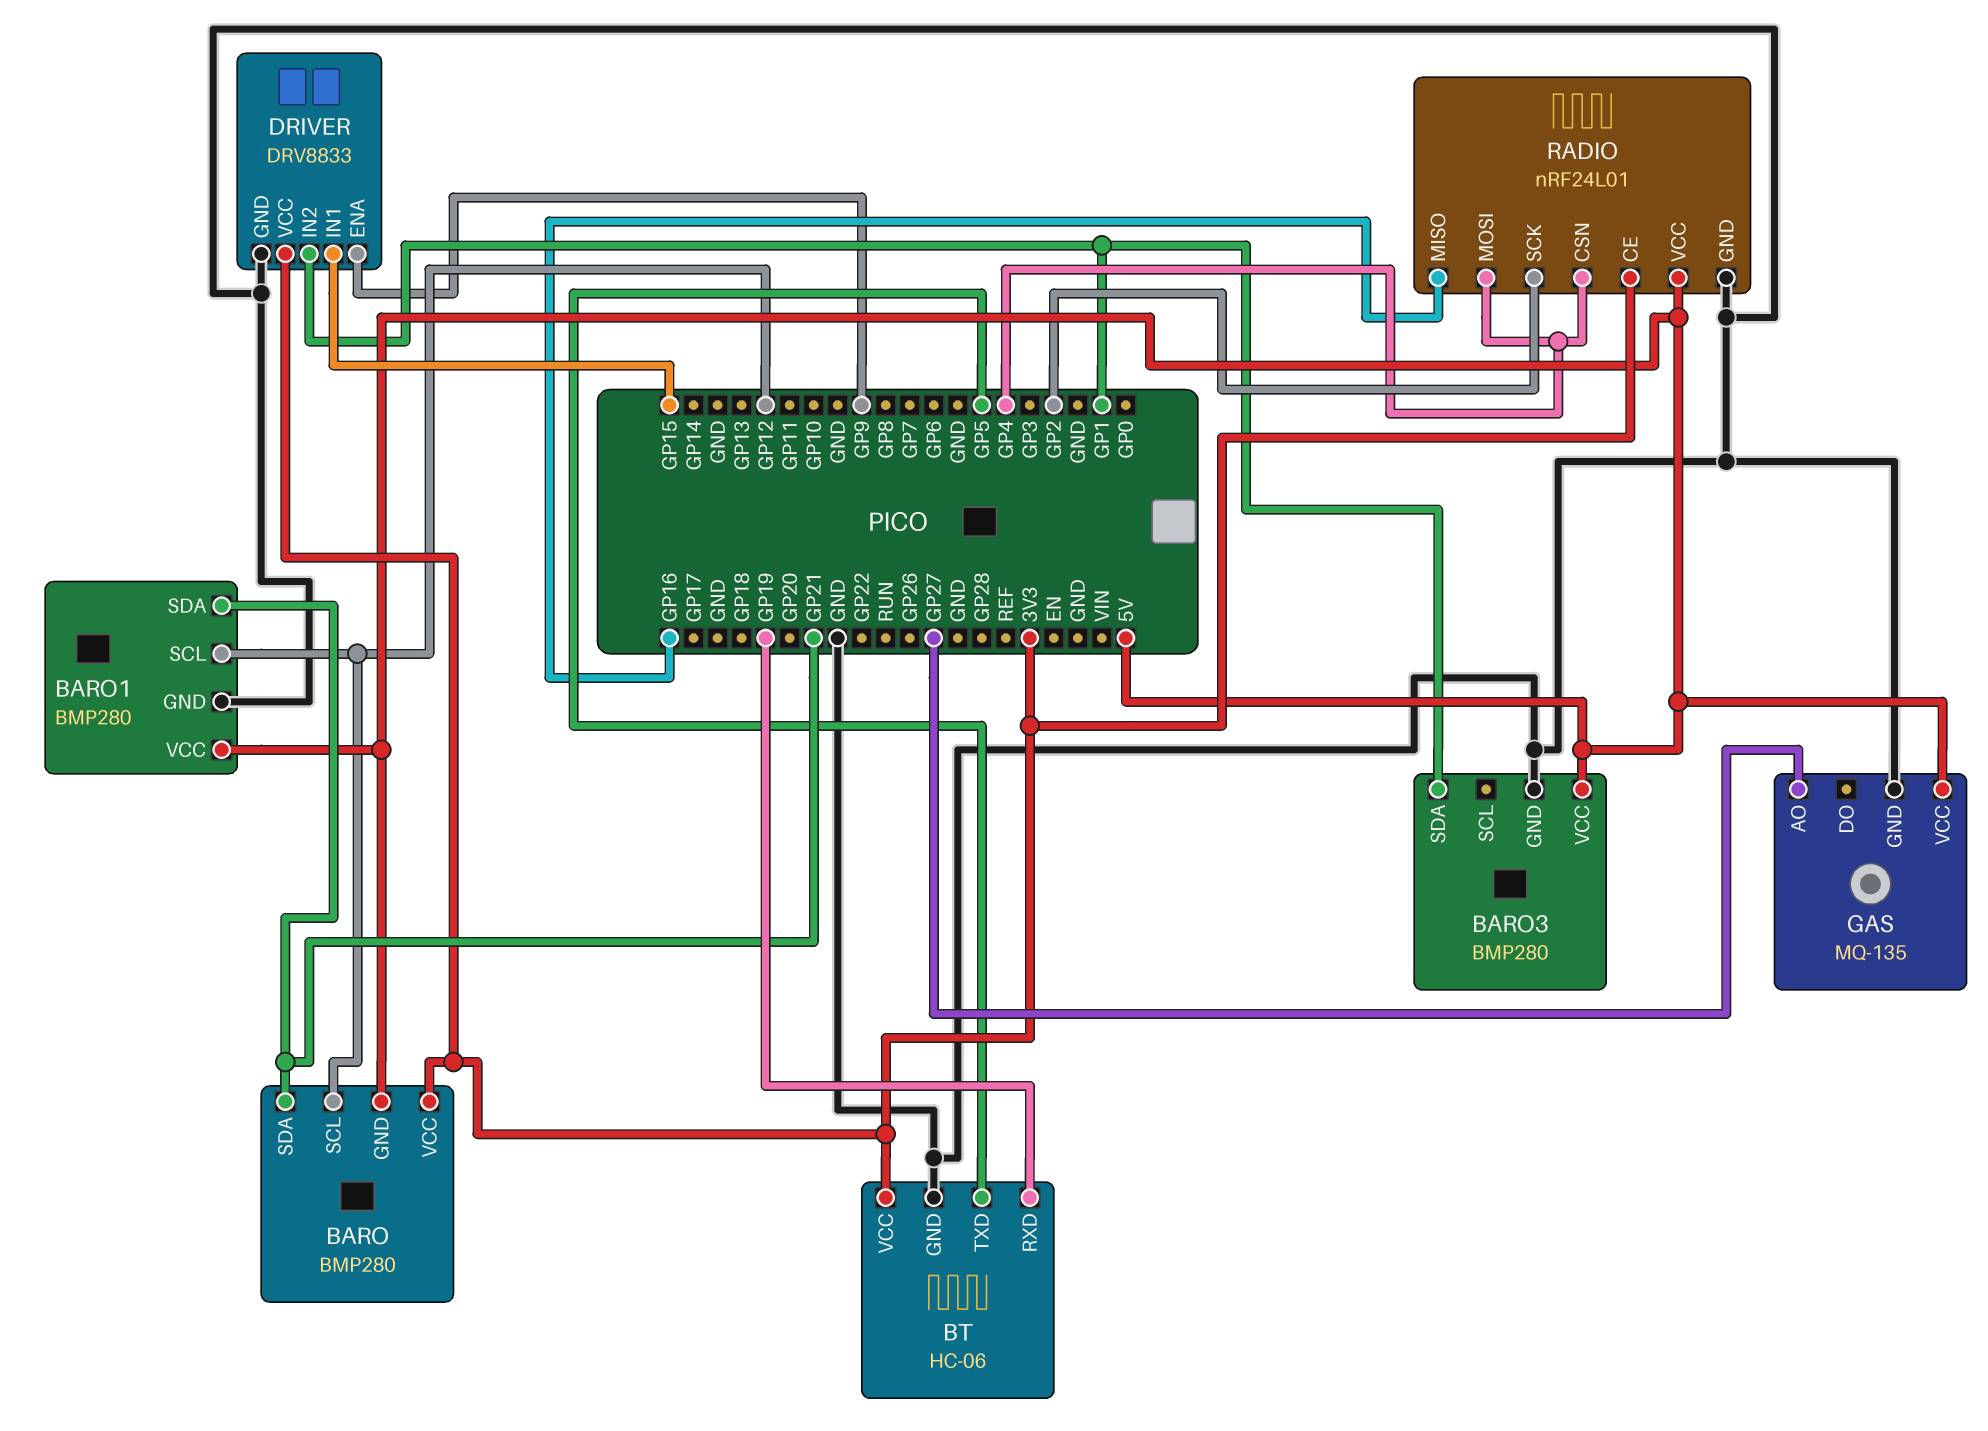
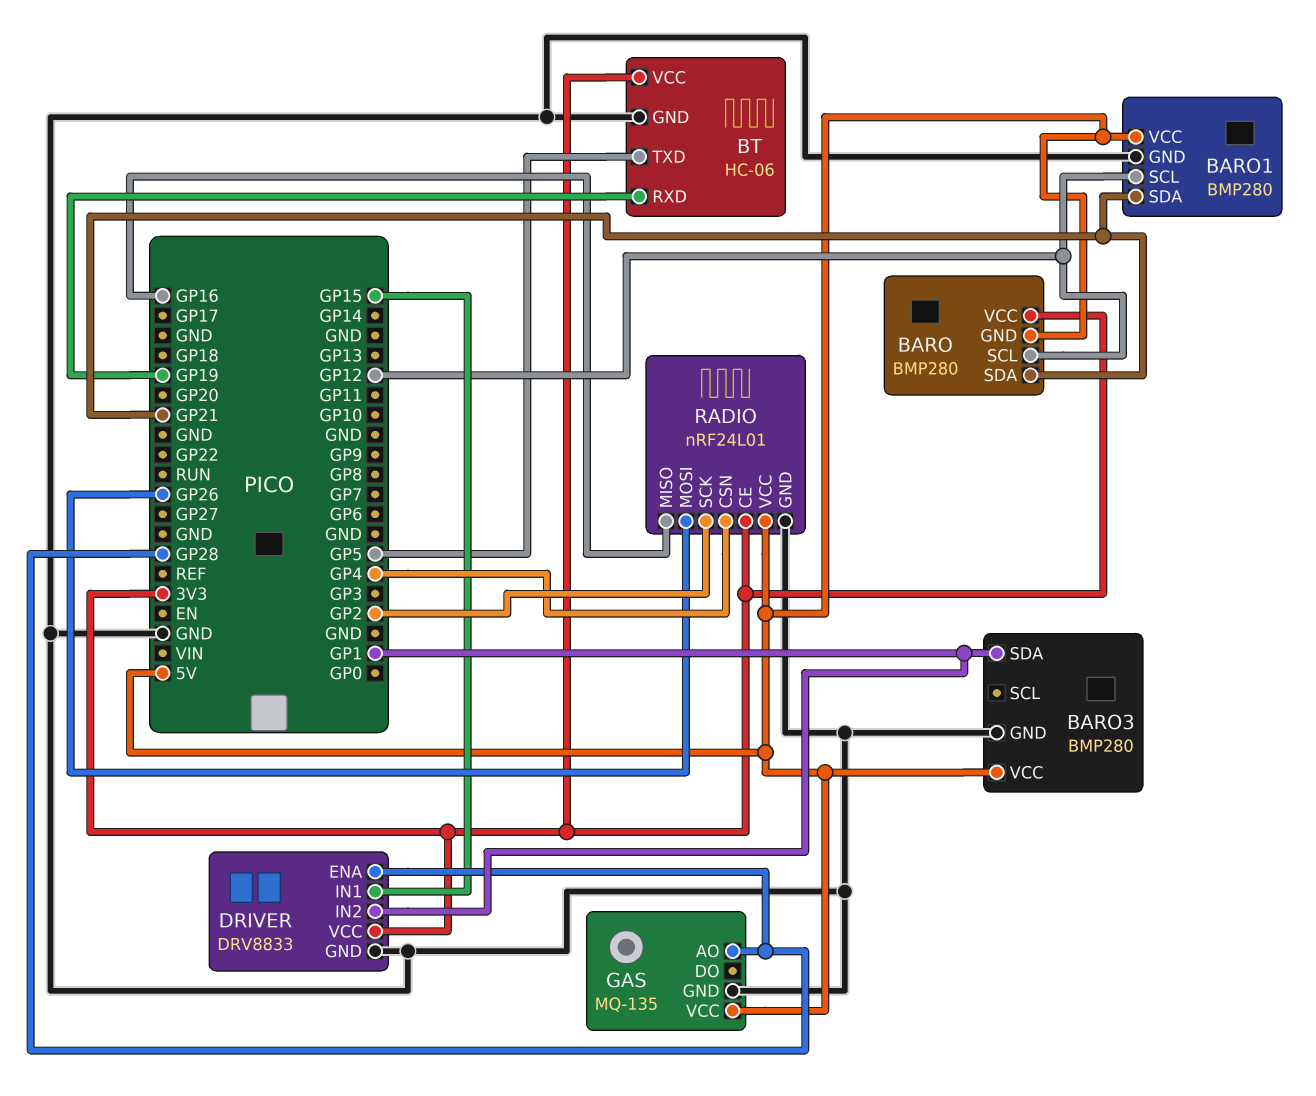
DRIVER pin ENA: GP9 -> GP28
GAS pin AO: GP27 -> GP28
RADIO pin MOSI: GP4 -> GP26

